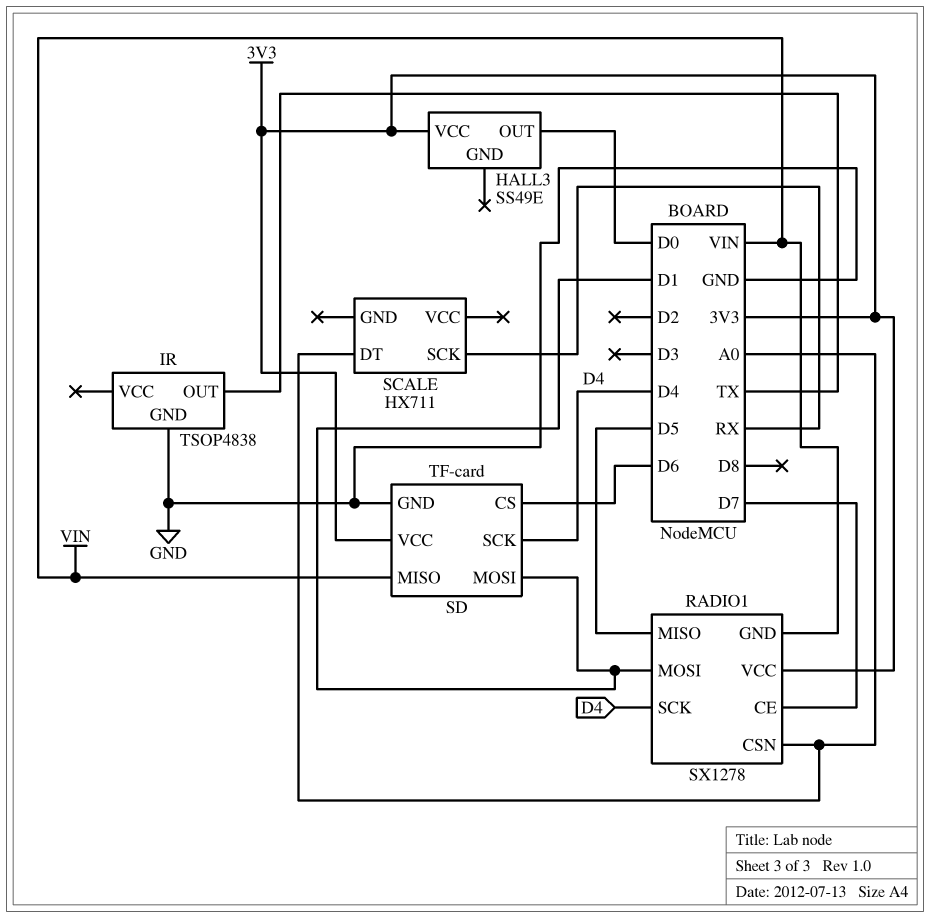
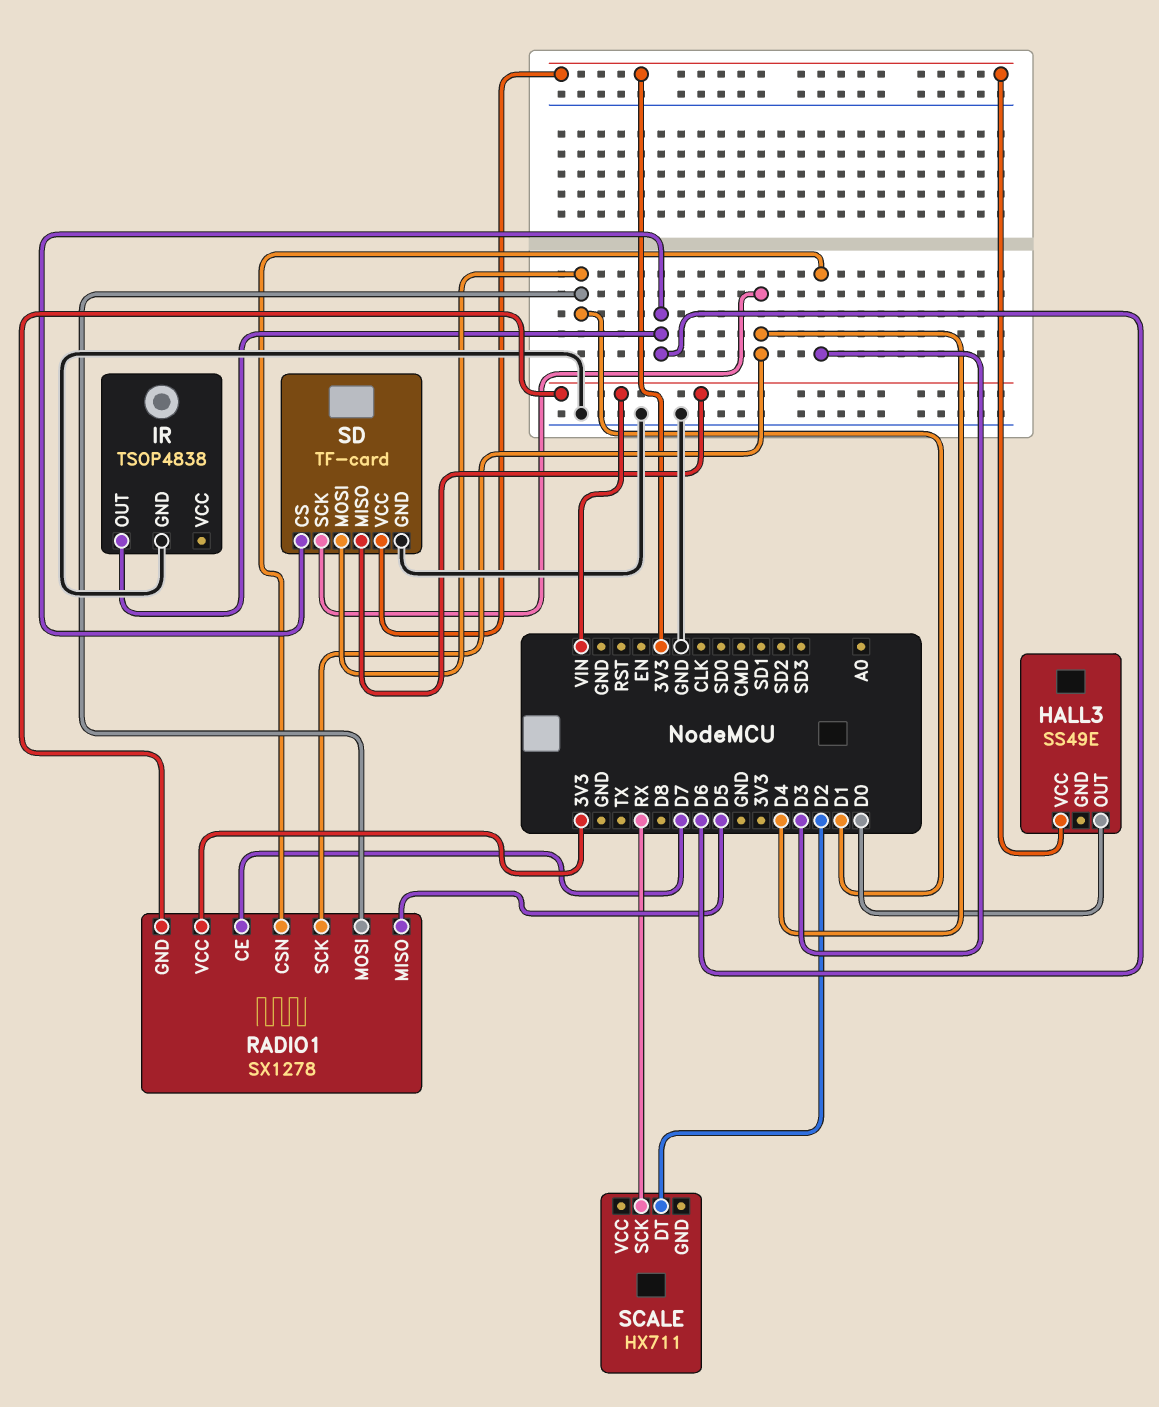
IR pin OUT: TX -> D6
RADIO1 pin CSN: A0 -> D3
SCALE pin DT: A0 -> D2

